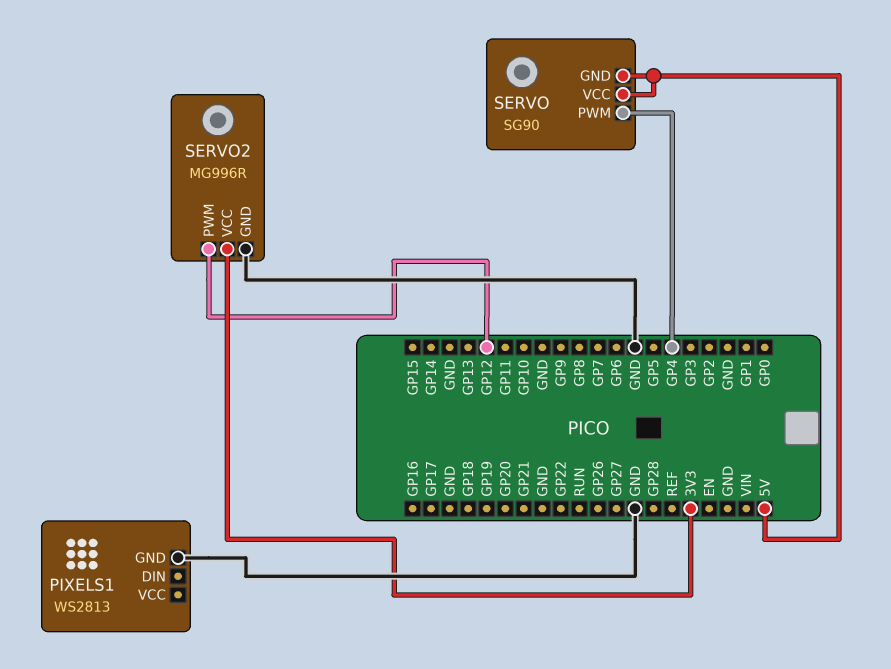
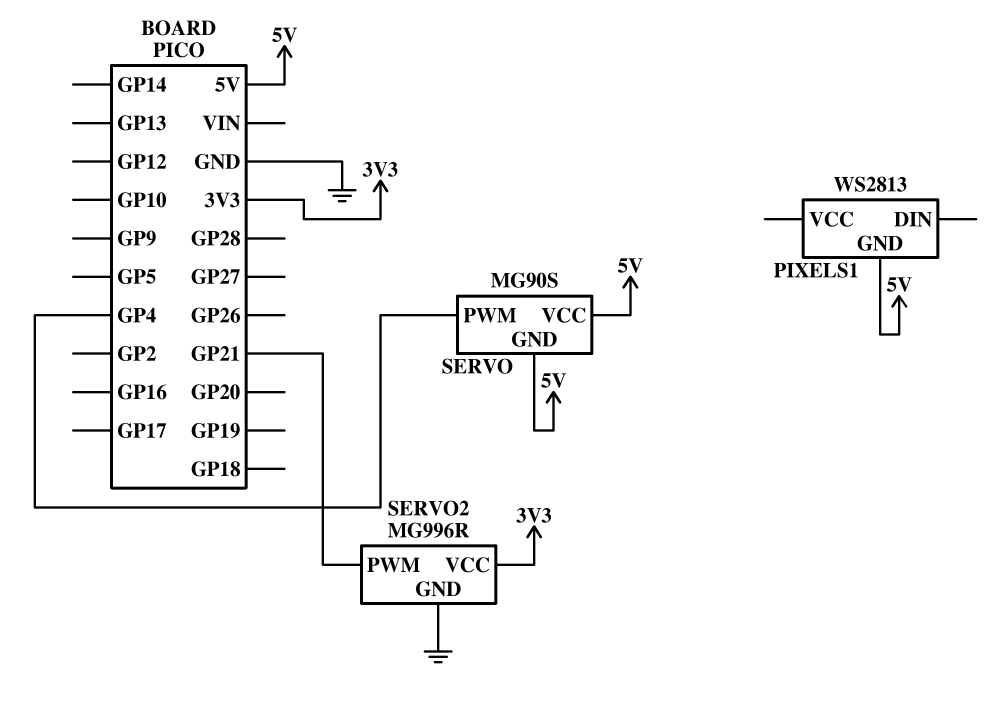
PIXELS1 pin GND: GND -> 5V
SERVO: SG90 -> MG90S
SERVO2 pin PWM: GP12 -> GP21

